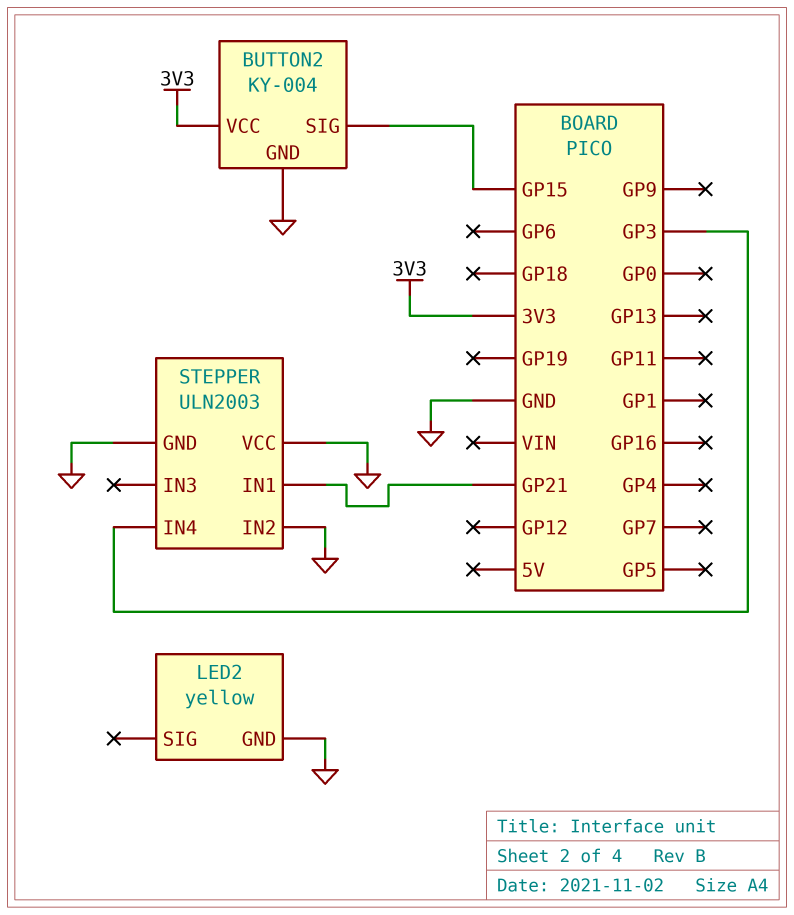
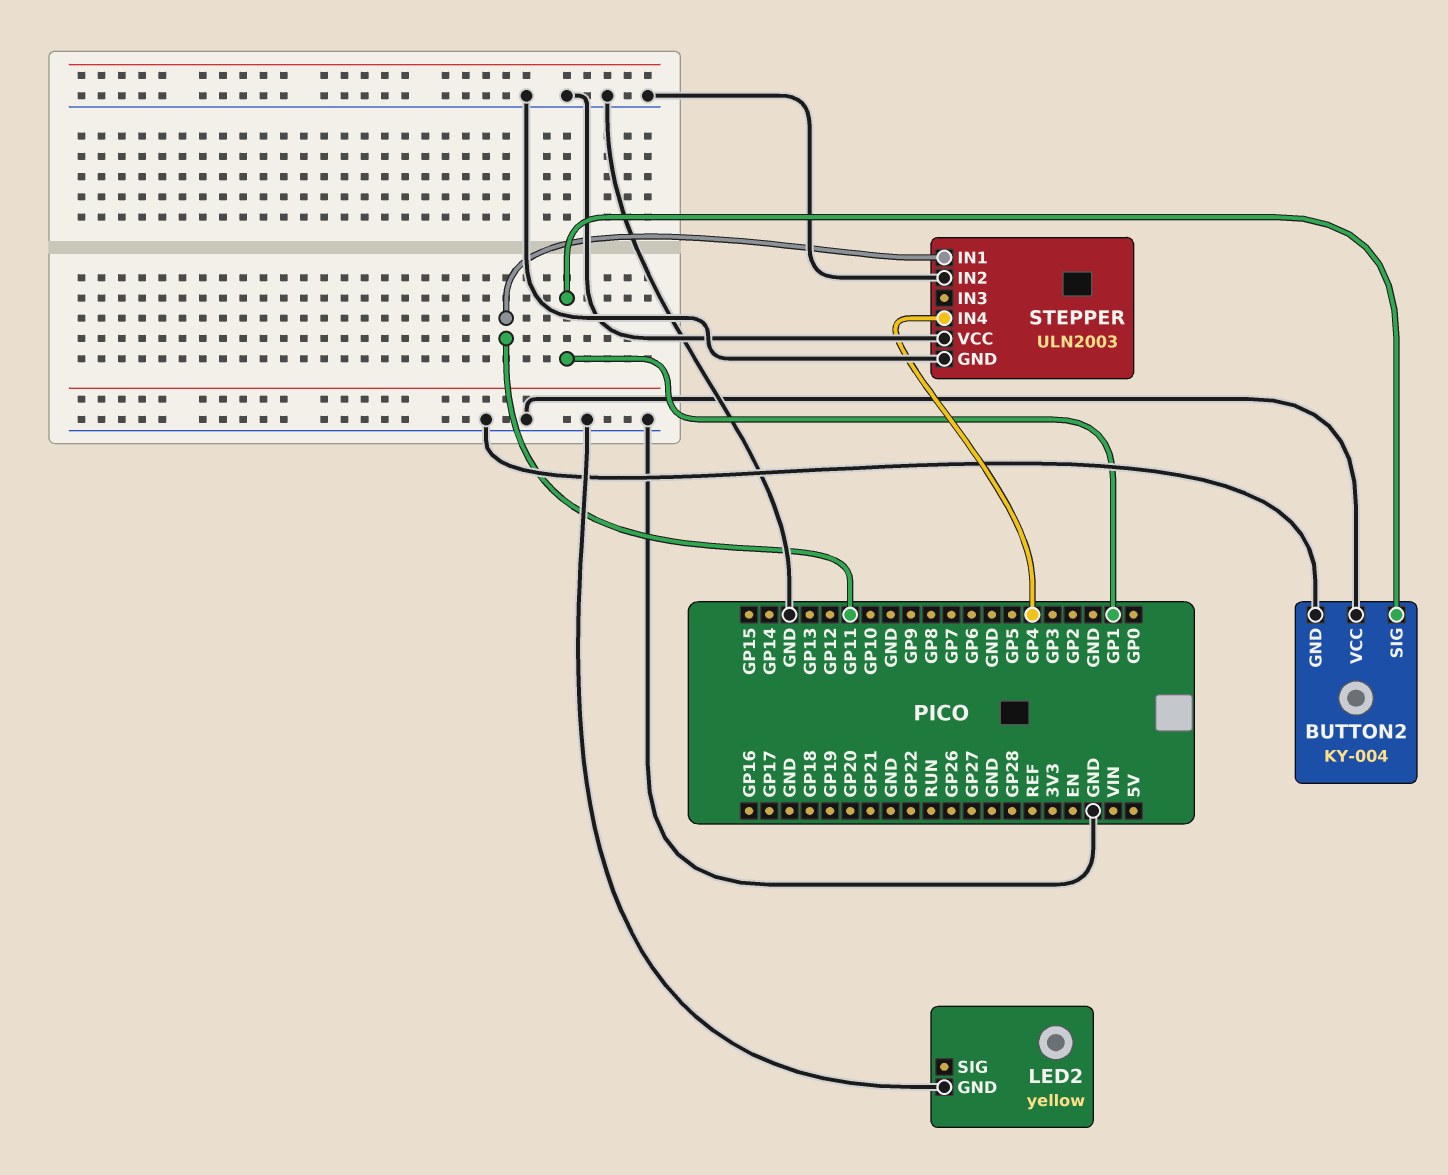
BUTTON2 pin SIG: GP15 -> GP1
BUTTON2 pin VCC: 3V3 -> GND
STEPPER pin IN1: GP21 -> GP11
STEPPER pin IN4: GP3 -> GP4

